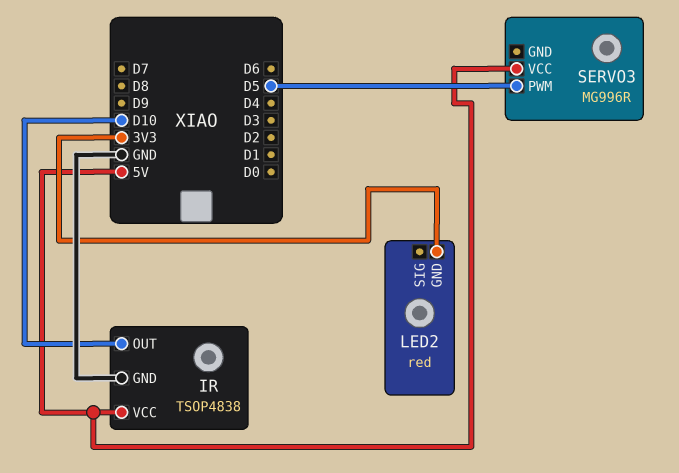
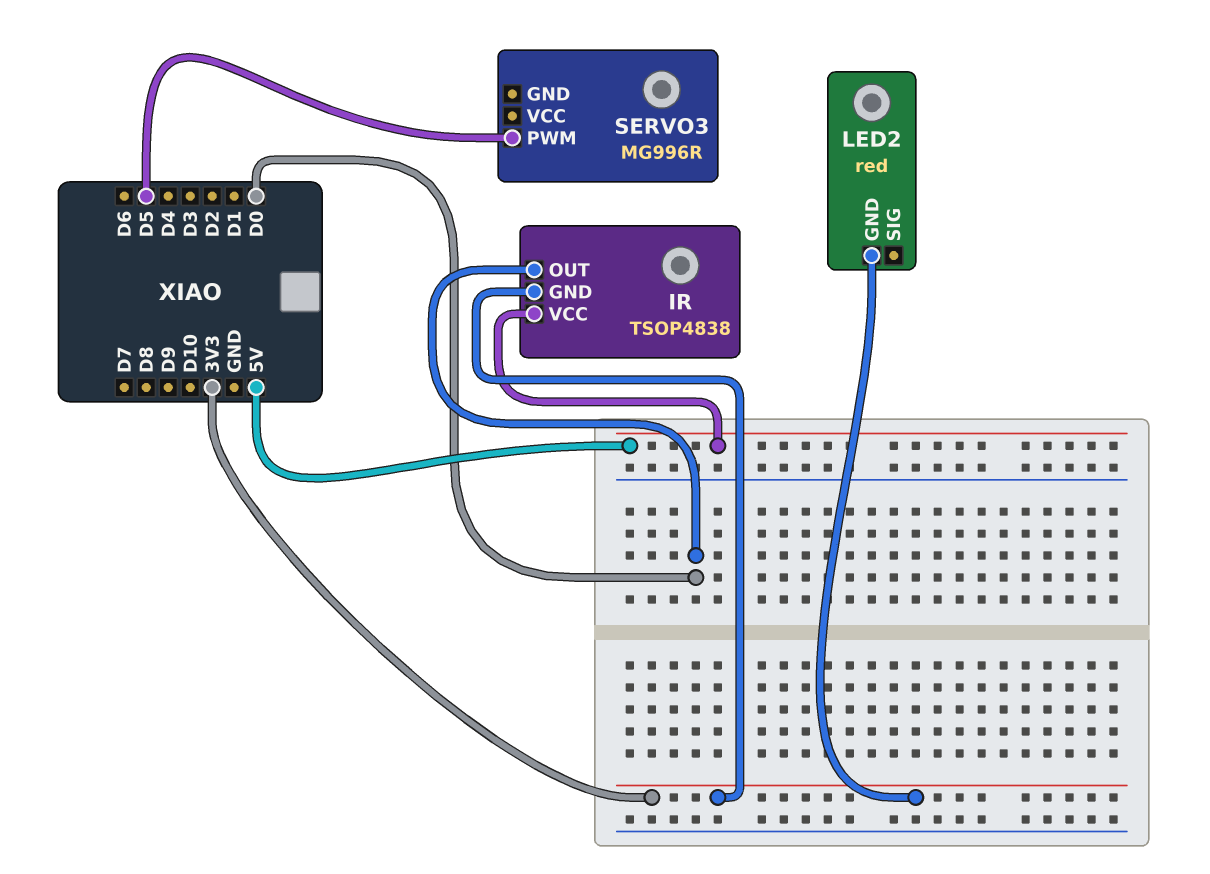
IR pin GND: GND -> 3V3
IR pin OUT: D10 -> D0
SERVO3 pin VCC: 5V -> none

